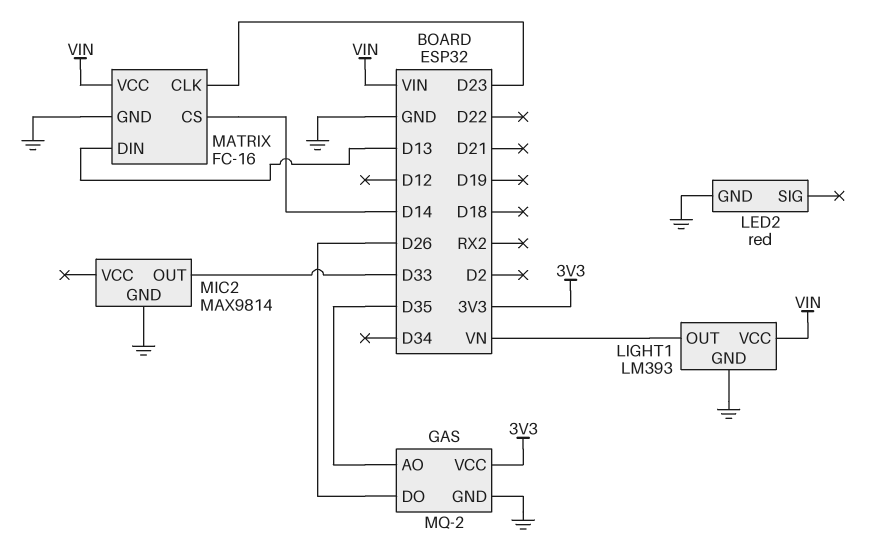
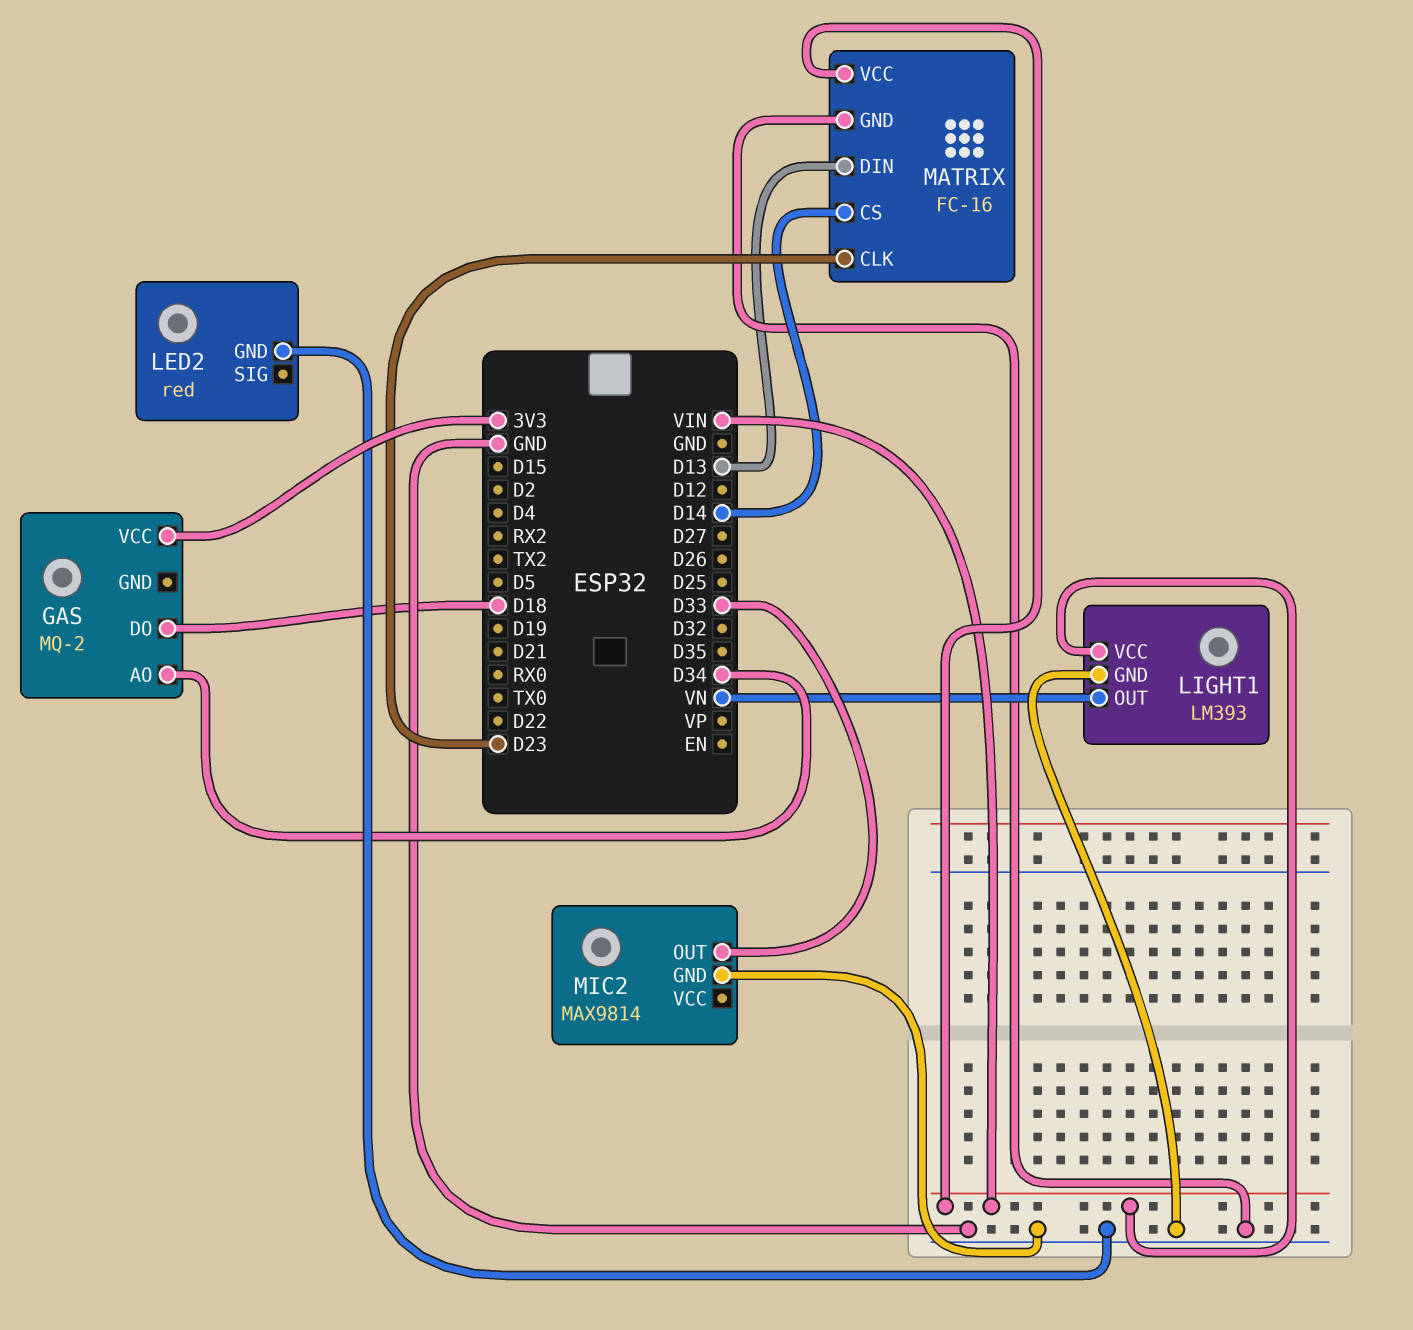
GAS pin AO: D35 -> D34
GAS pin DO: D26 -> D18
GAS pin GND: GND -> none

